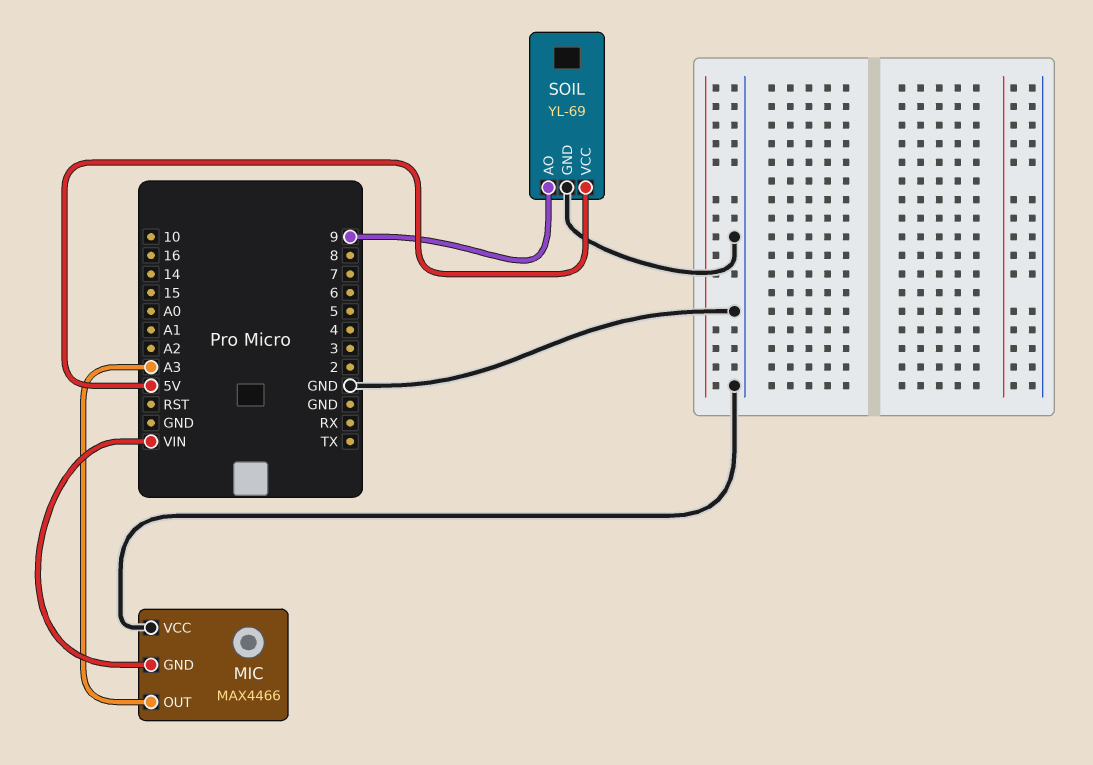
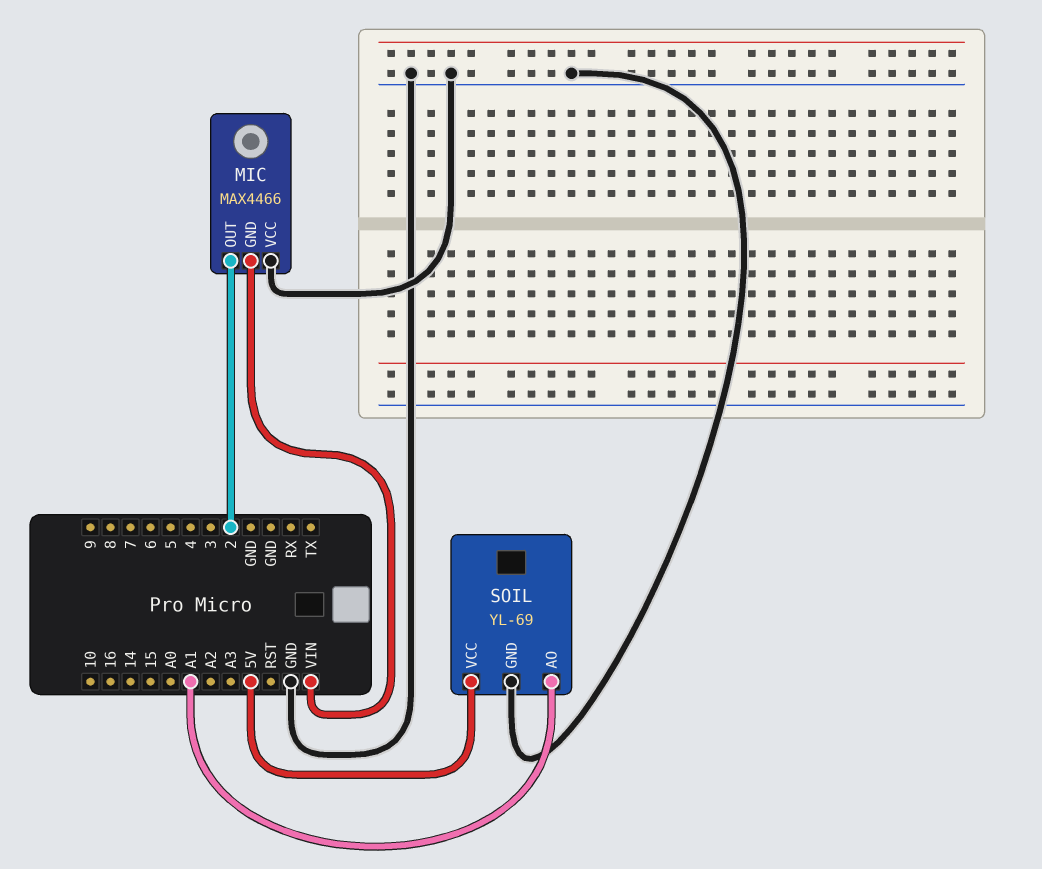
MIC pin OUT: A3 -> 2
SOIL pin AO: 9 -> A1

